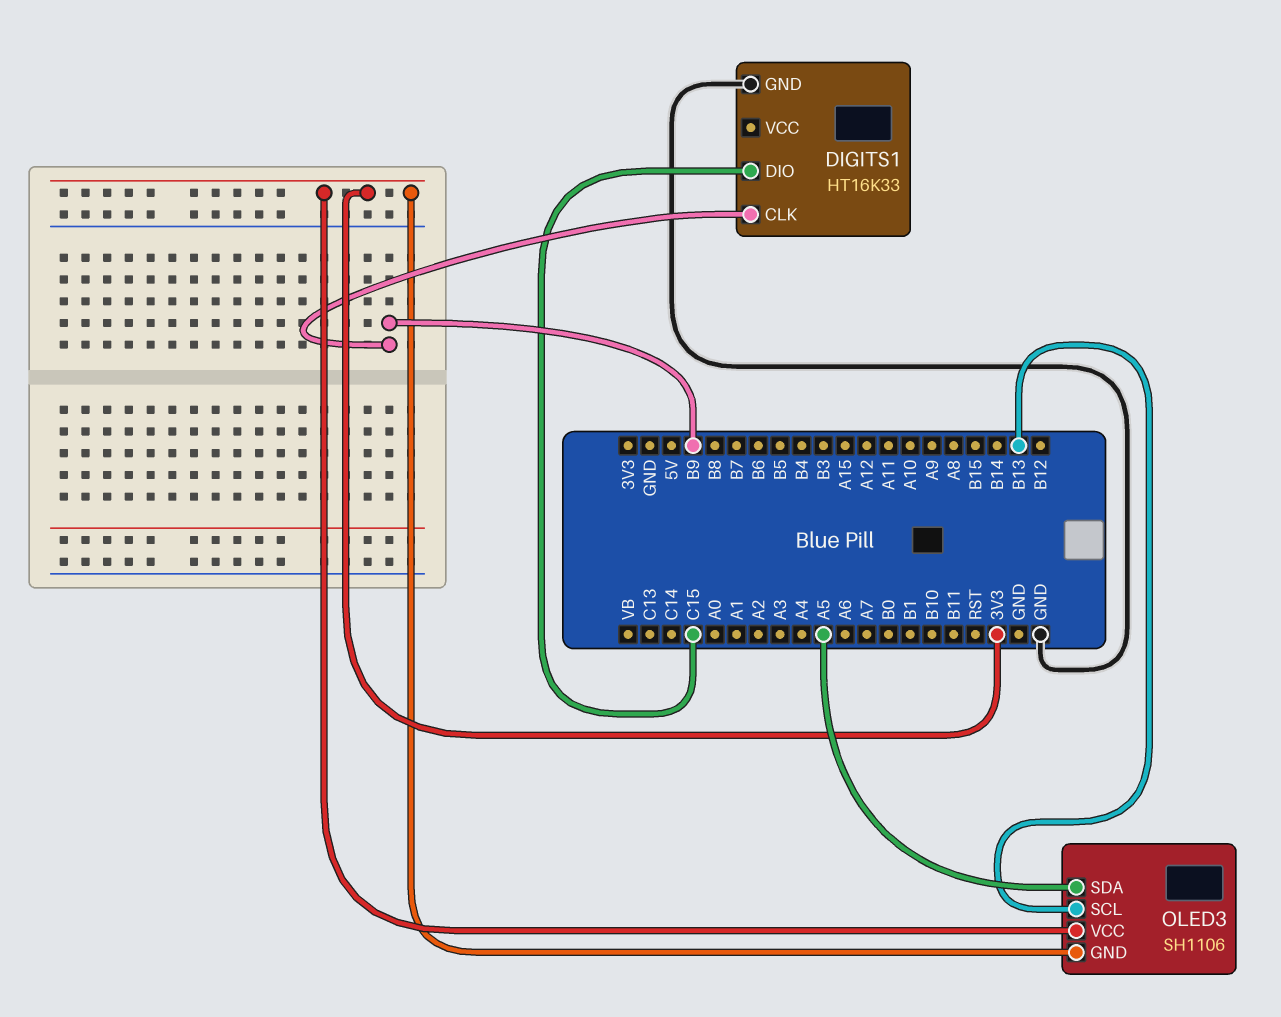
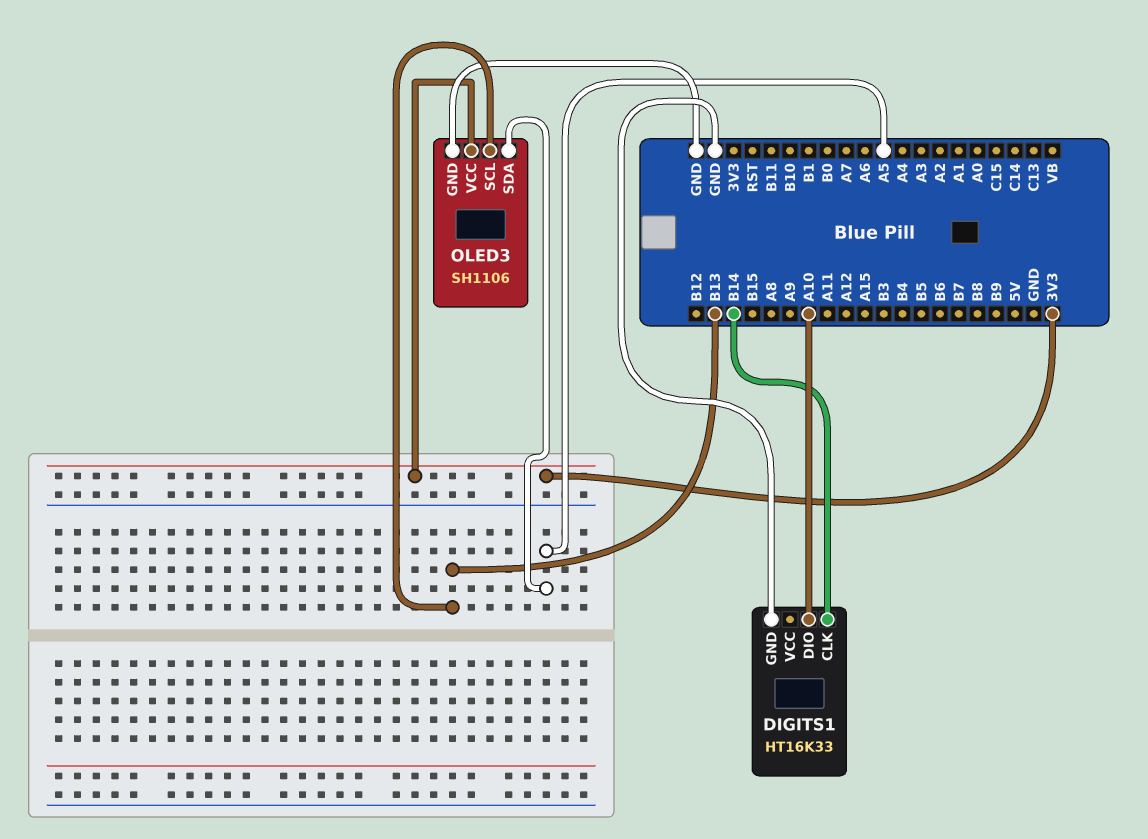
DIGITS1 pin CLK: B9 -> B14
DIGITS1 pin DIO: C15 -> A10
OLED3 pin GND: 3V3 -> GND

